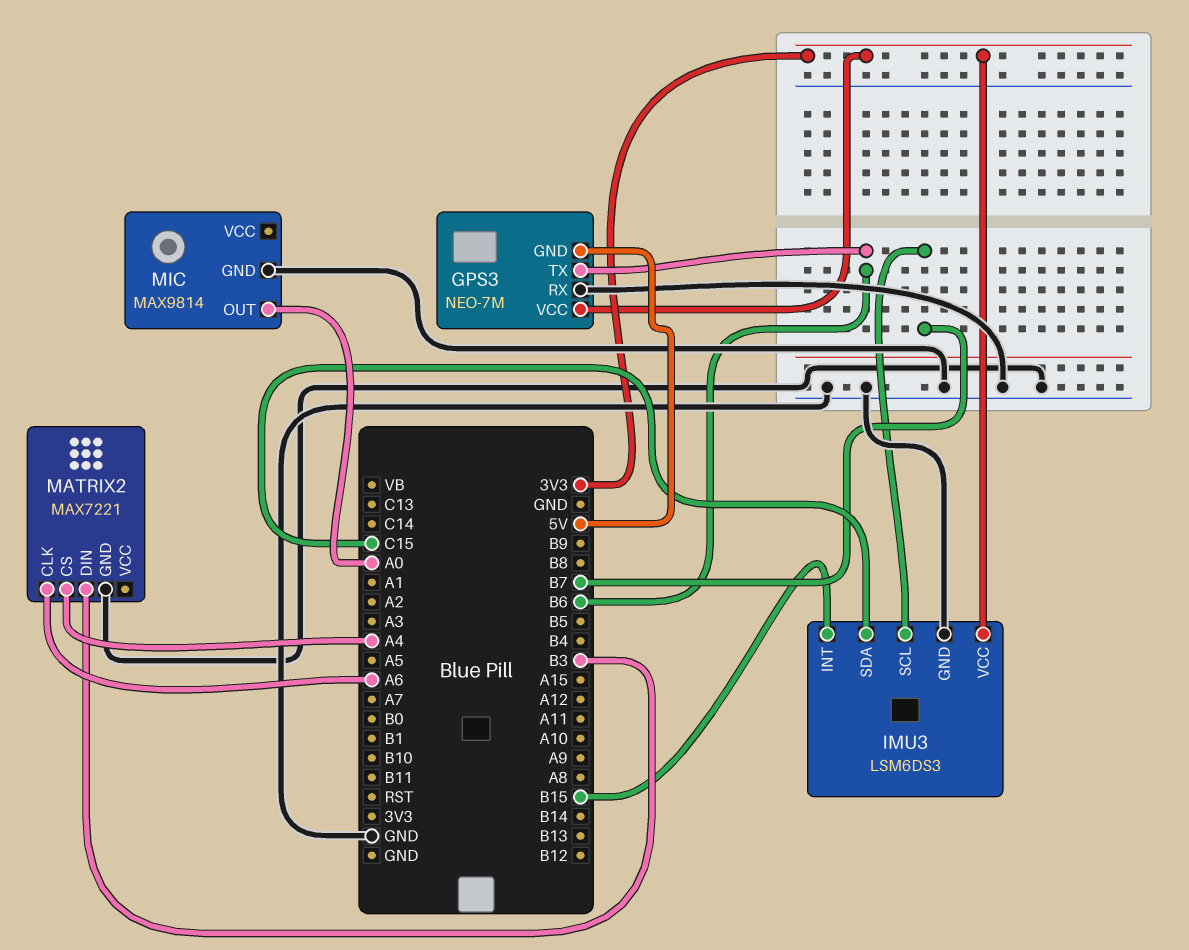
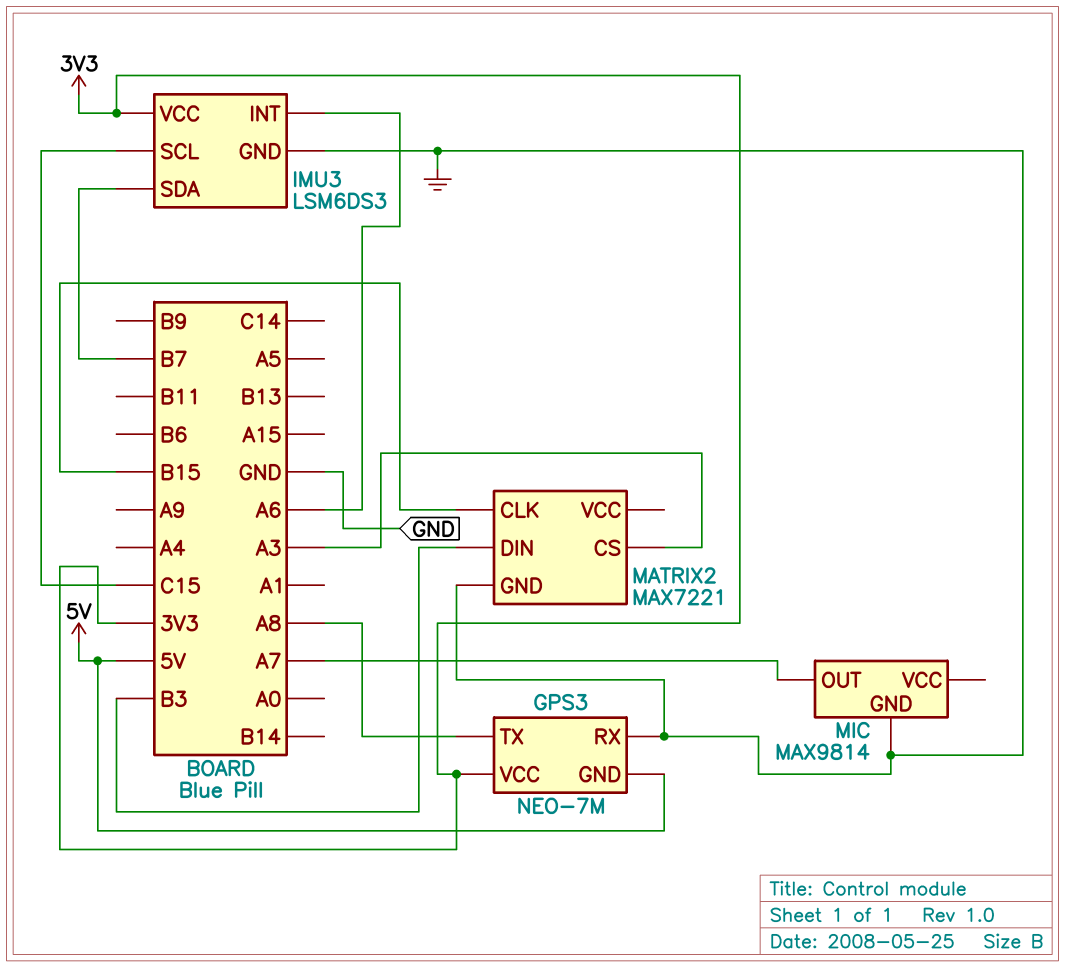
GPS3 pin TX: B6 -> A8
IMU3 pin INT: B15 -> A6
IMU3 pin SCL: B7 -> C15
IMU3 pin SDA: C15 -> B7
MATRIX2 pin CLK: A6 -> B15
MATRIX2 pin CS: A4 -> A3
MIC pin OUT: A0 -> A7

